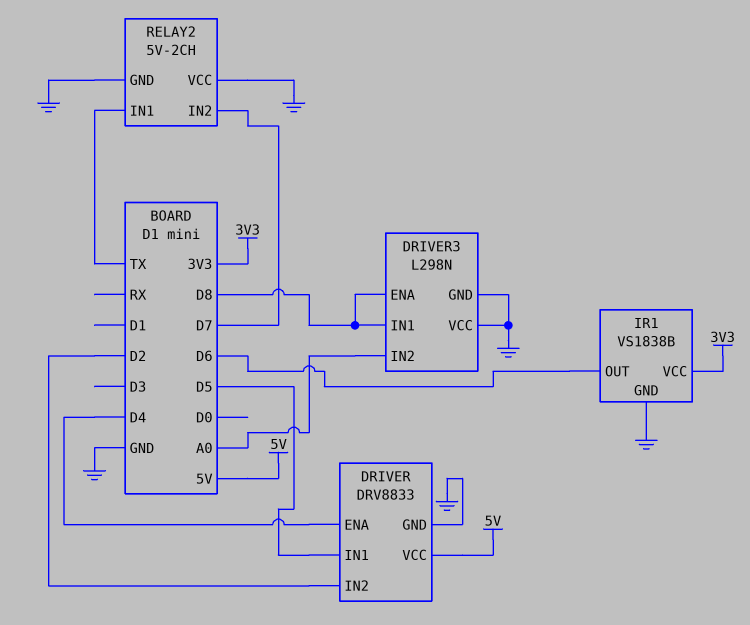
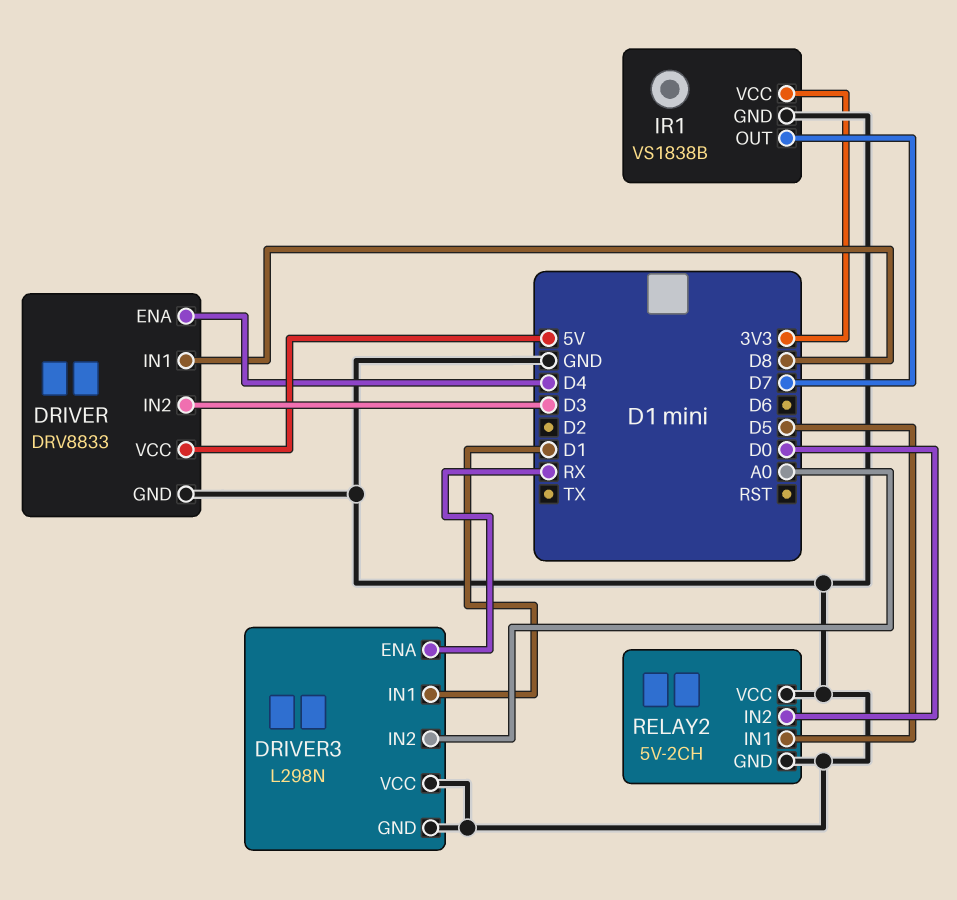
DRIVER pin IN1: D5 -> D8
DRIVER pin IN2: D2 -> D3
DRIVER3 pin ENA: D8 -> RX
DRIVER3 pin IN1: D8 -> D1
IR1 pin OUT: D6 -> D7
RELAY2 pin IN1: TX -> D5
RELAY2 pin IN2: D7 -> D0

